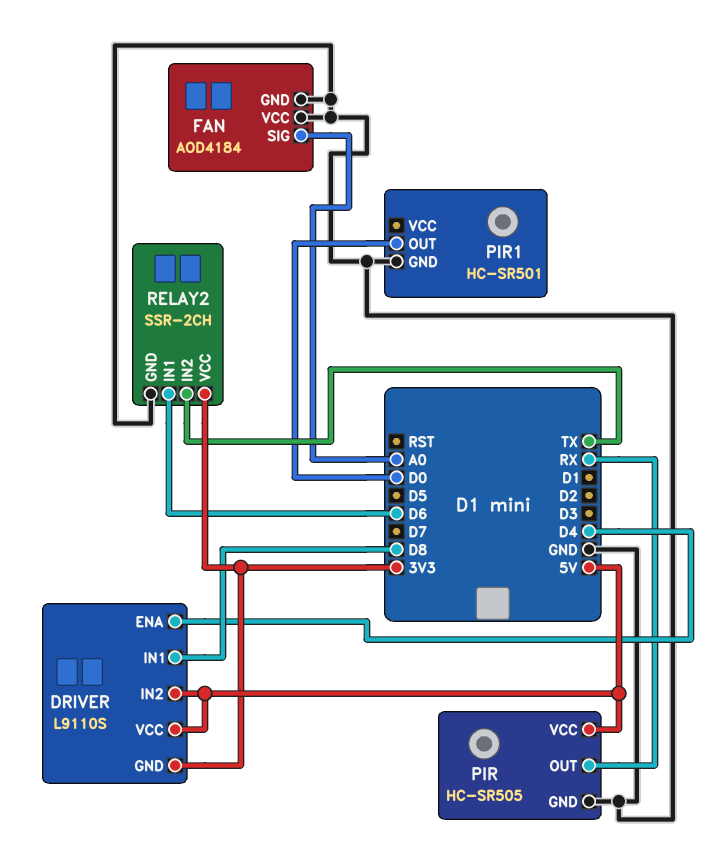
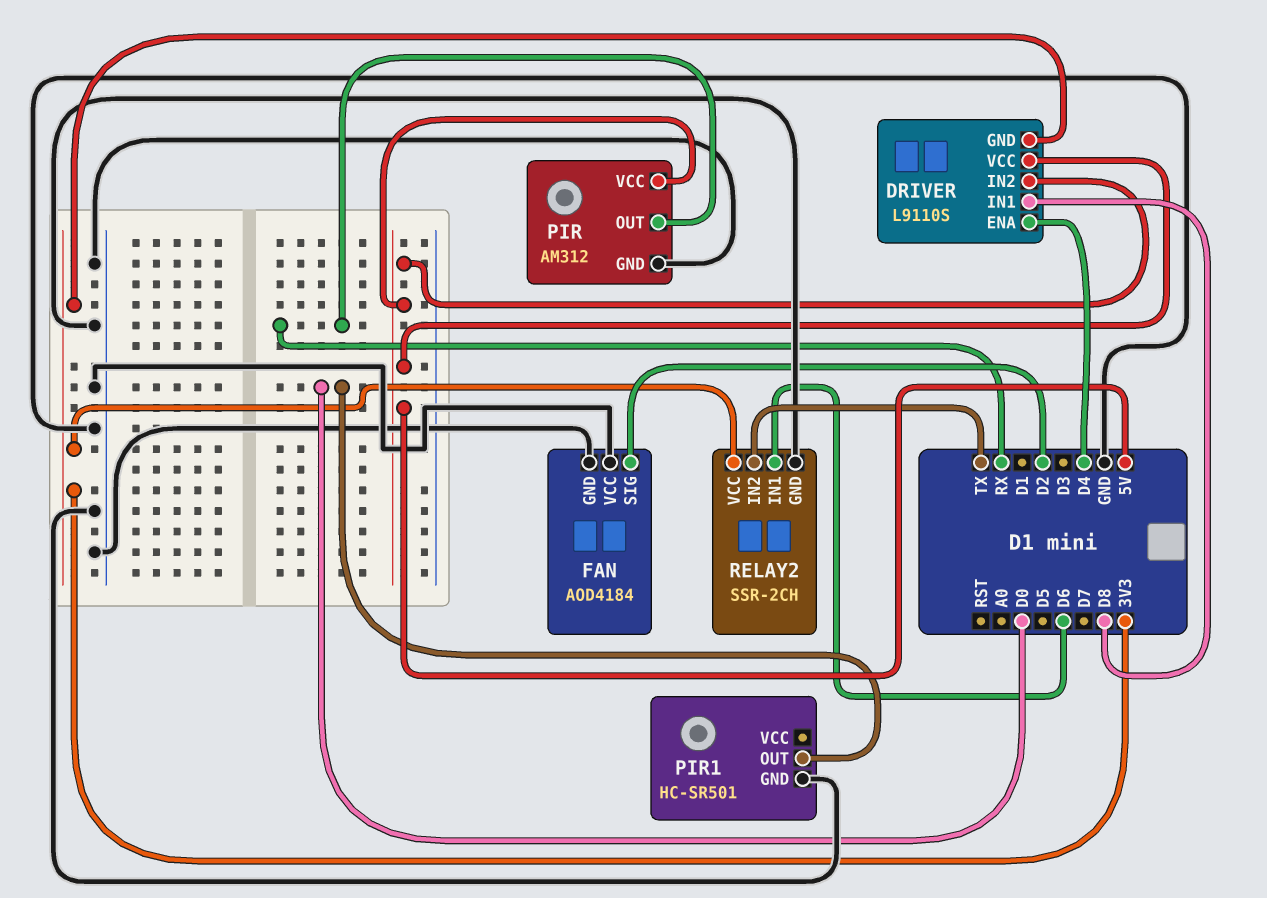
FAN pin SIG: A0 -> D2
PIR: HC-SR505 -> AM312

